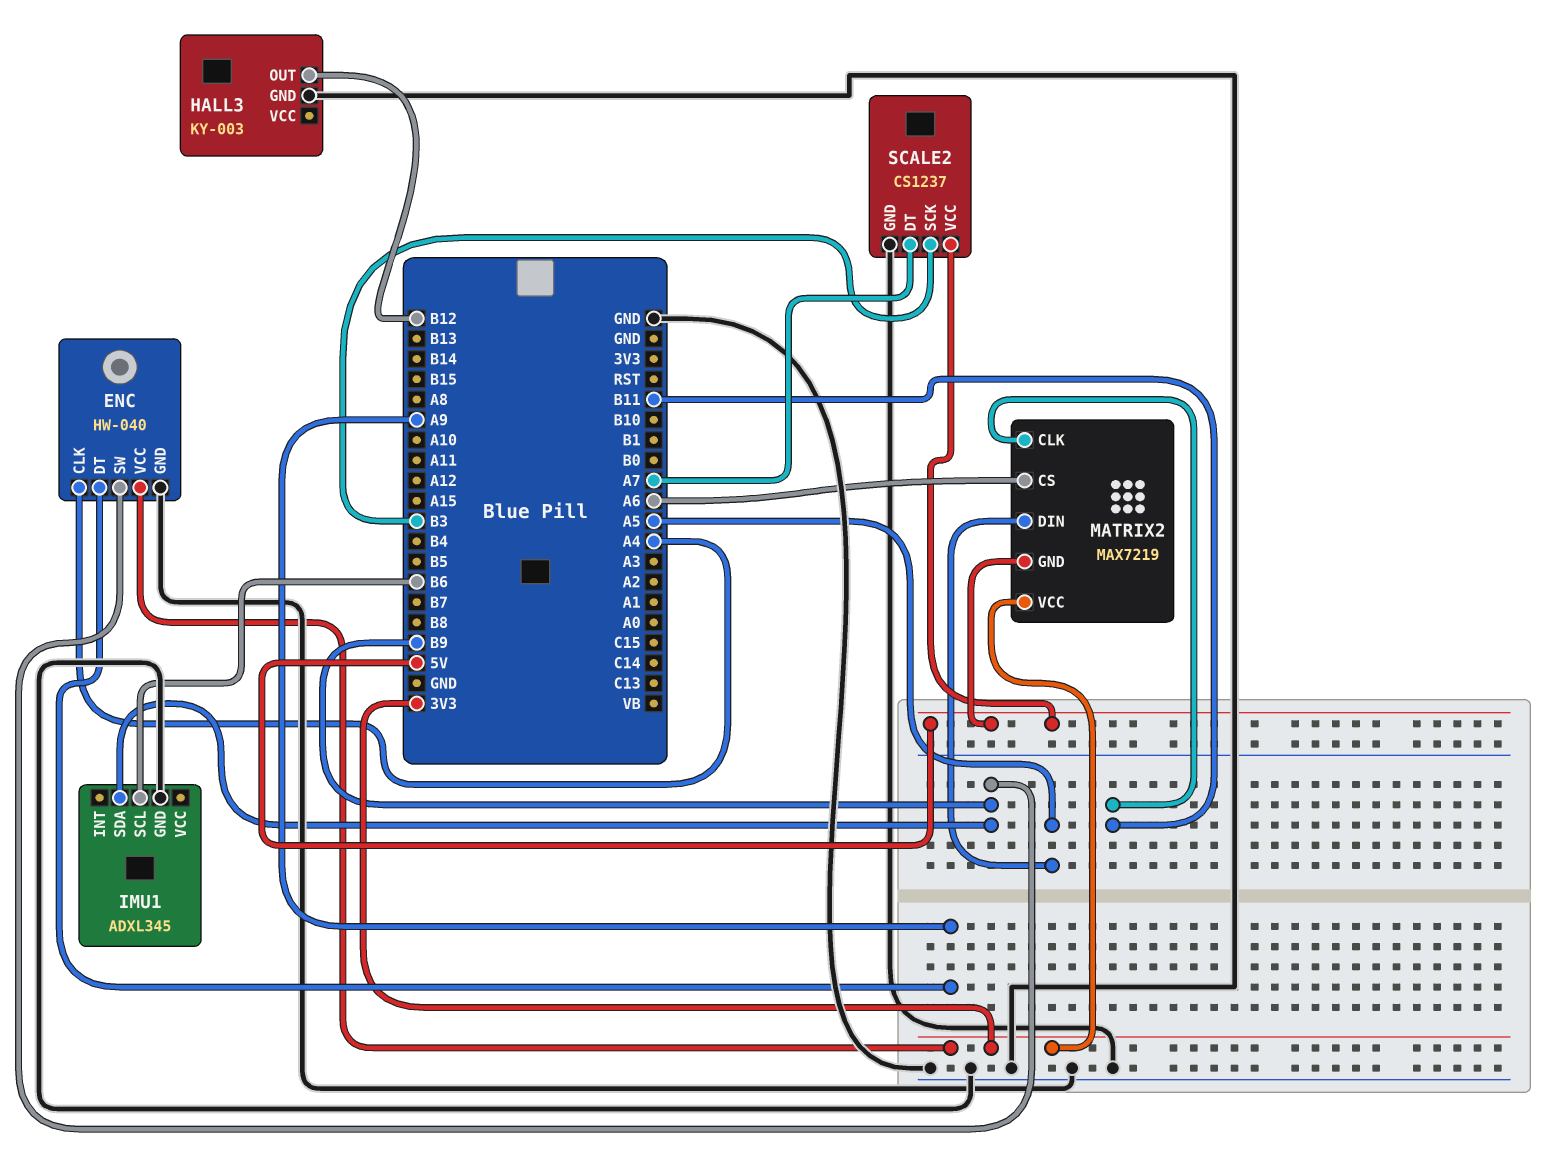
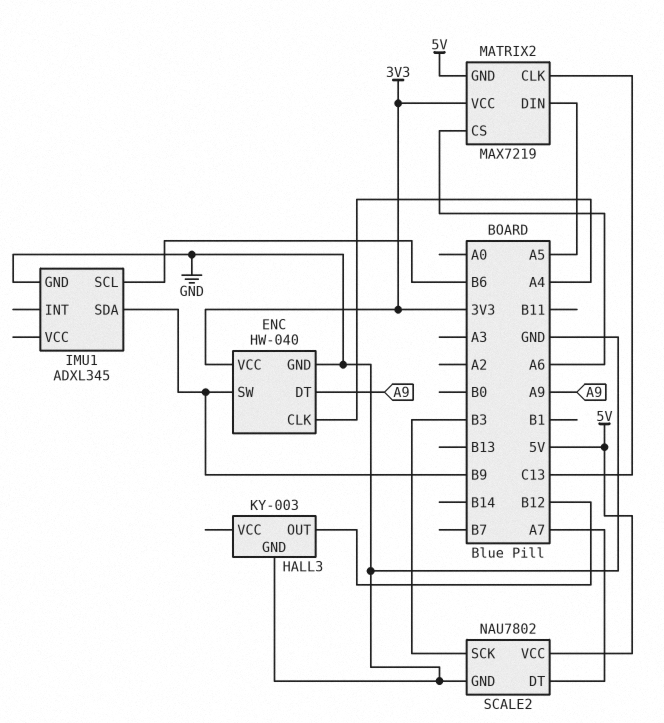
MATRIX2 pin CLK: B11 -> C13
SCALE2: CS1237 -> NAU7802

